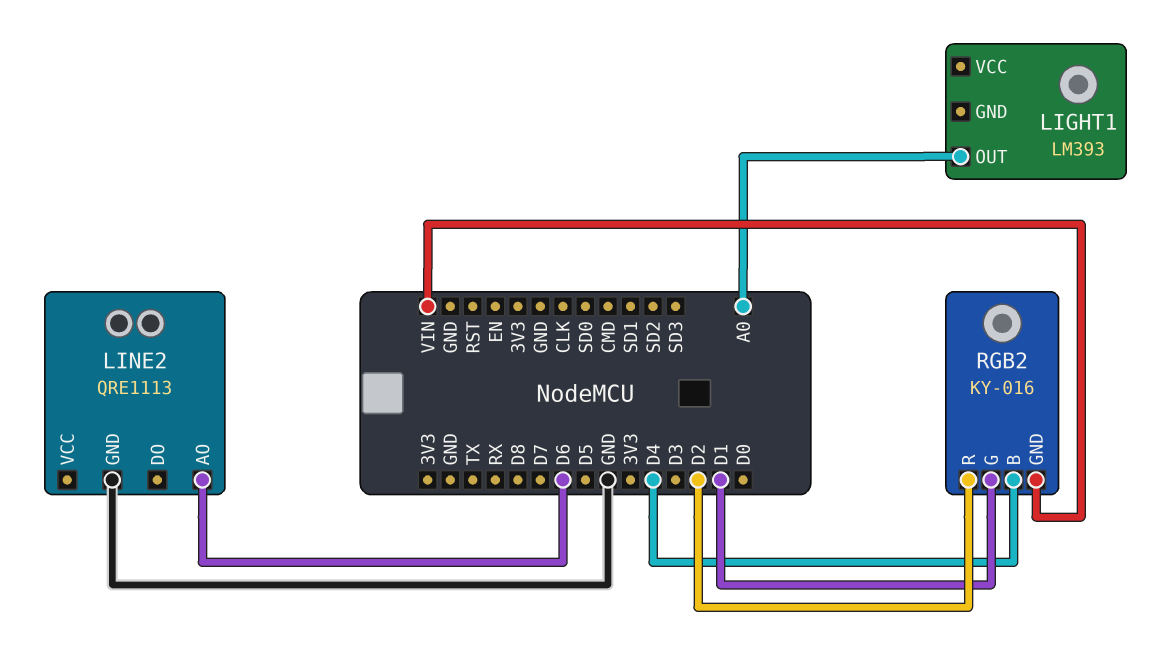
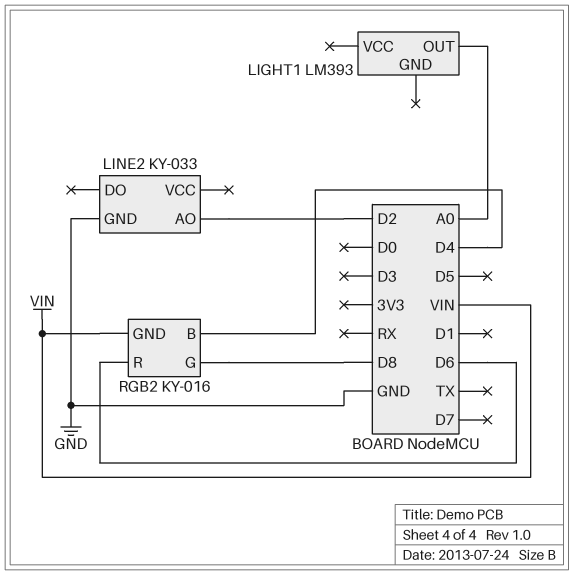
LINE2: QRE1113 -> KY-033
LINE2 pin AO: D6 -> D2
RGB2 pin G: D1 -> D8
RGB2 pin R: D2 -> D6

